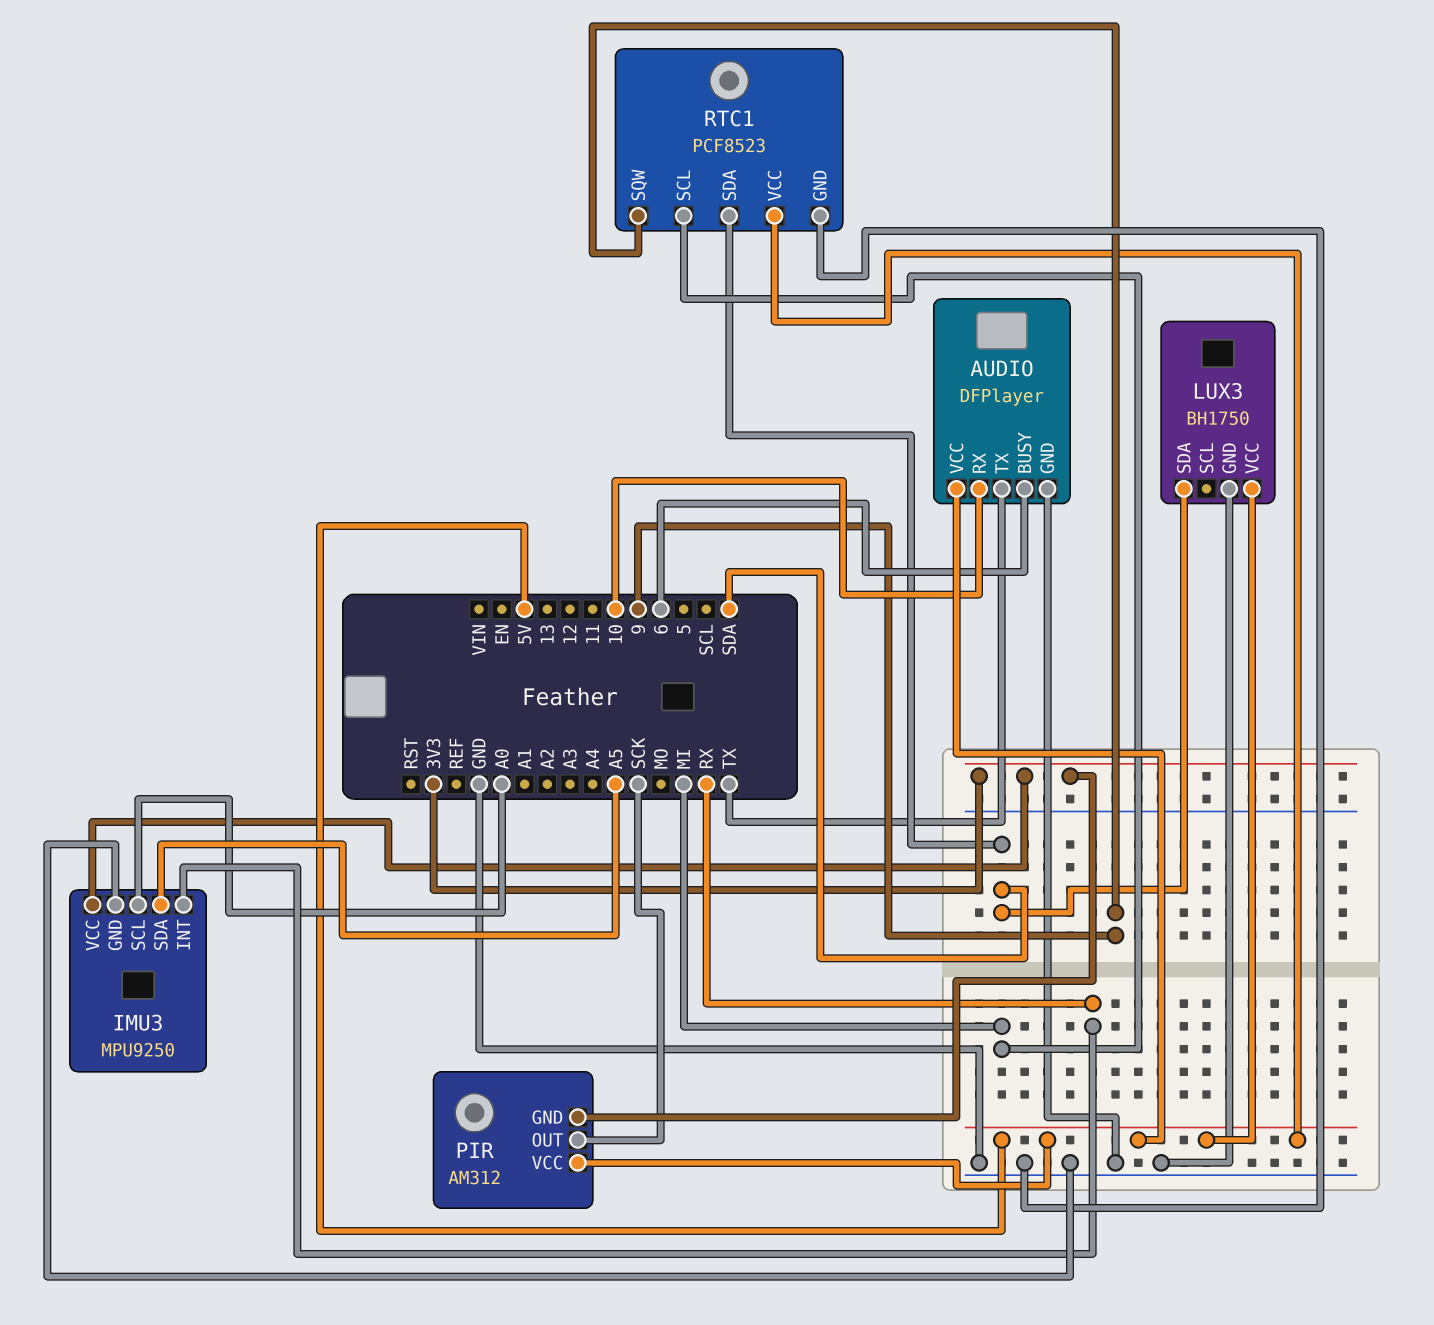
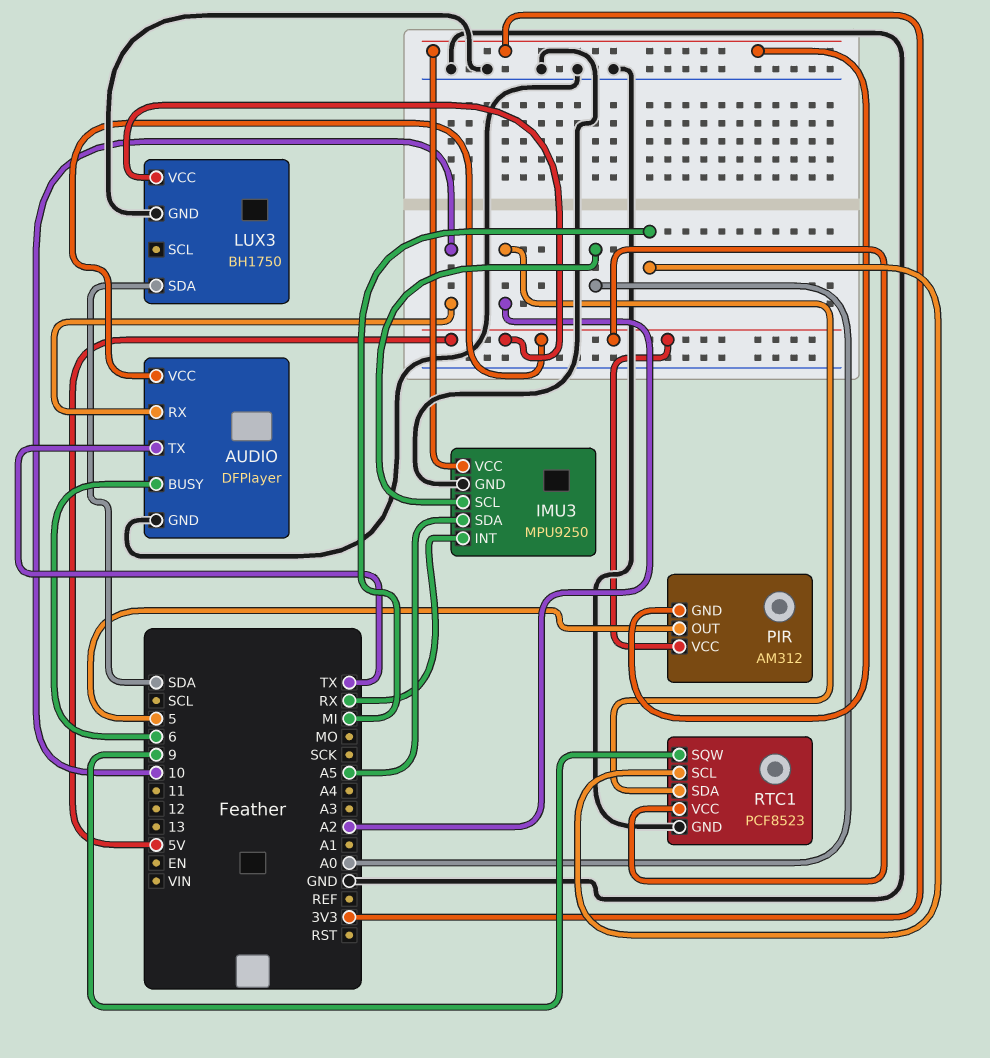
PIR pin OUT: SCK -> 5
RTC1 pin SDA: SDA -> A2

